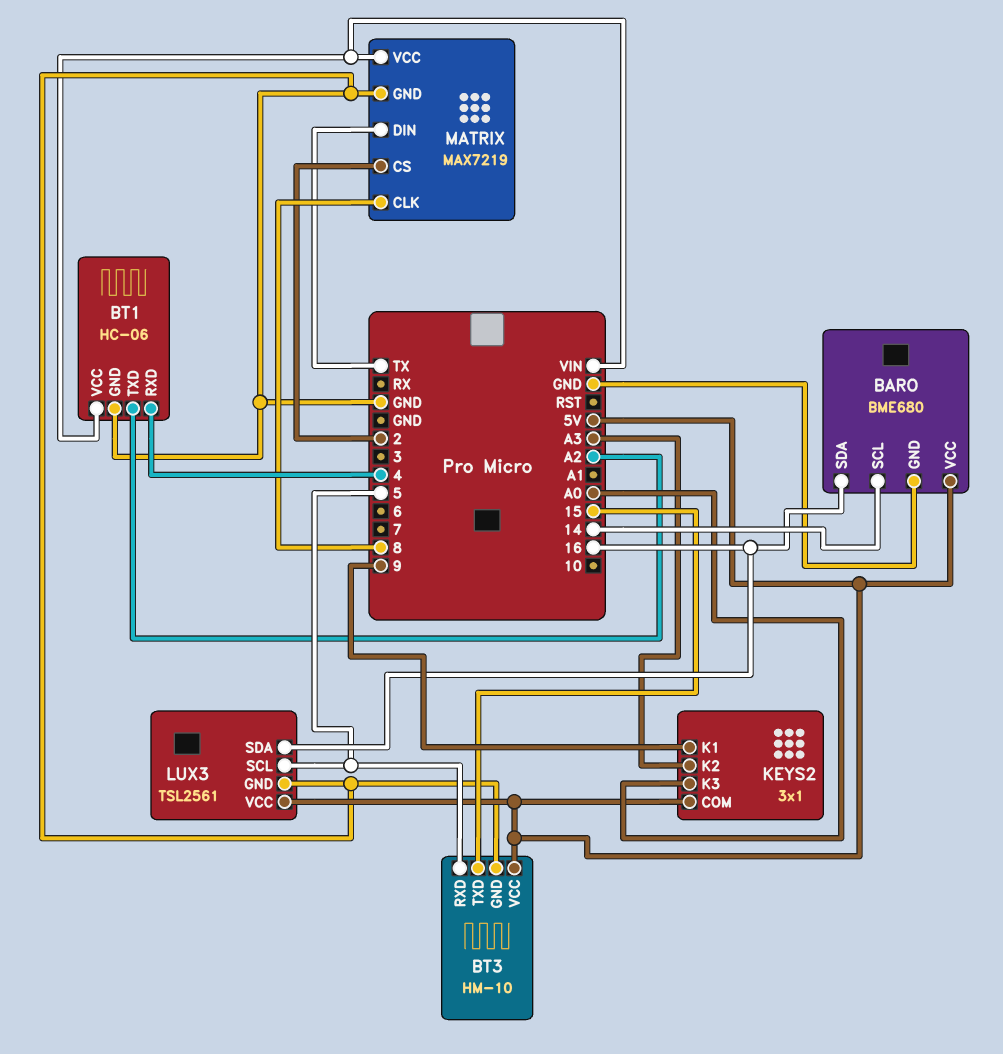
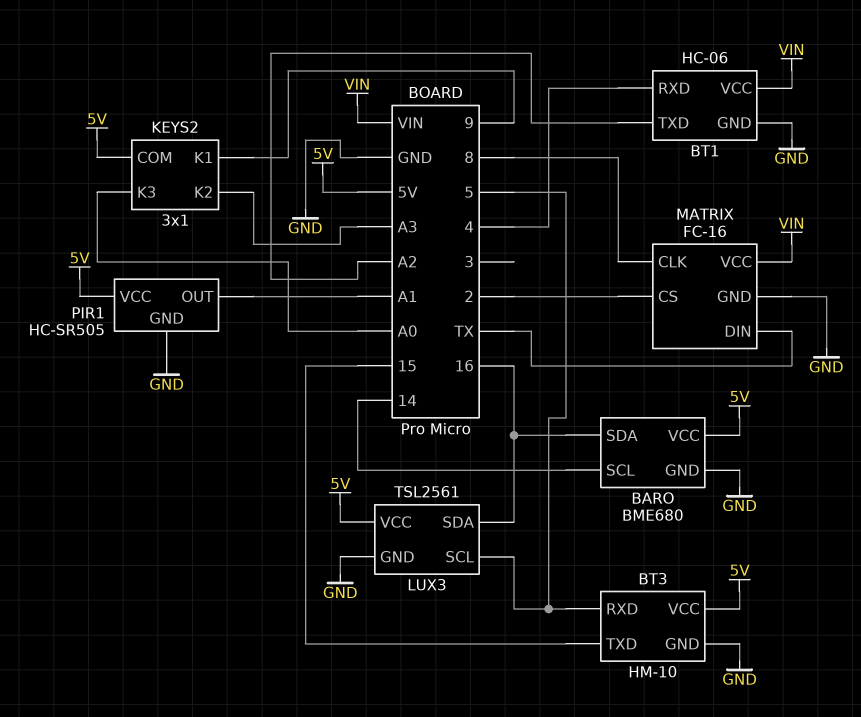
MATRIX: MAX7219 -> FC-16
PIR1: none -> HC-SR505
PIR1 pin GND: none -> GND
PIR1 pin OUT: none -> A1
PIR1 pin VCC: none -> 5V

